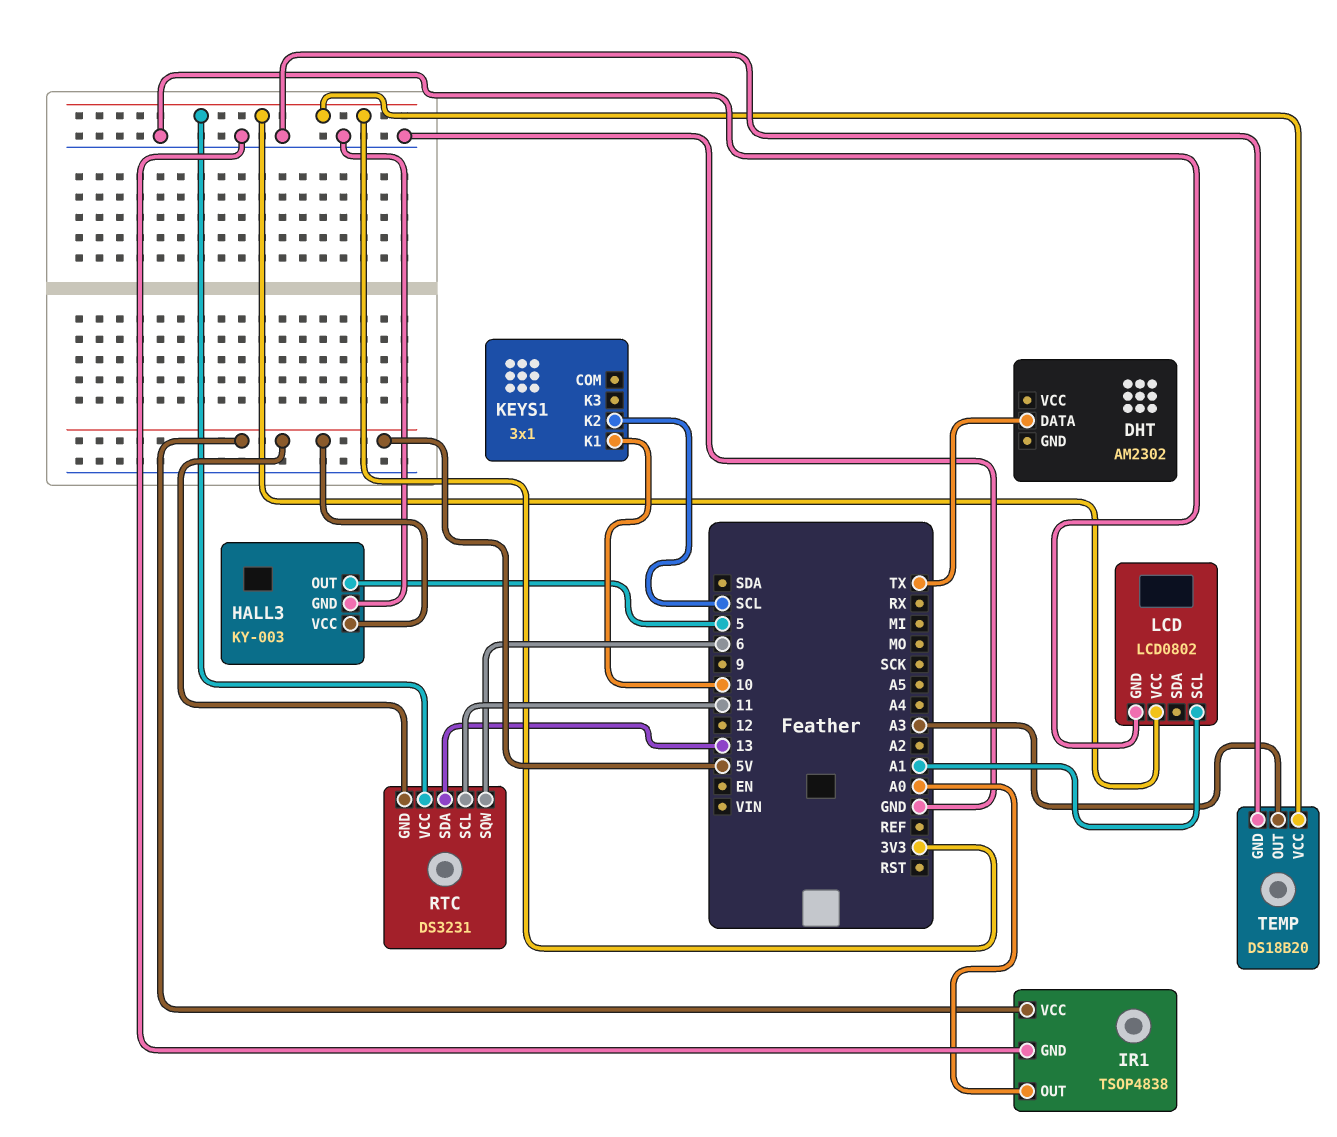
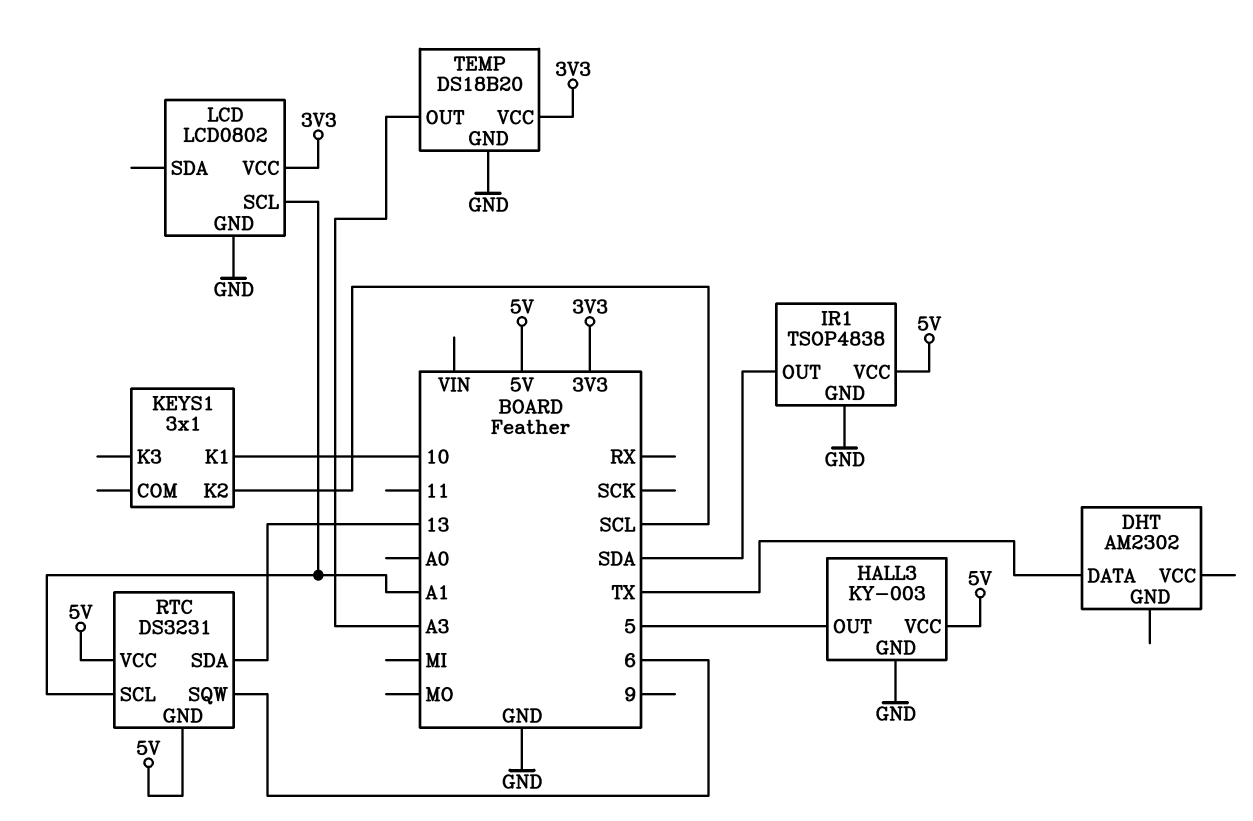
IR1 pin OUT: A0 -> SDA
RTC pin SCL: 11 -> A1
RTC pin VCC: 3V3 -> 5V

